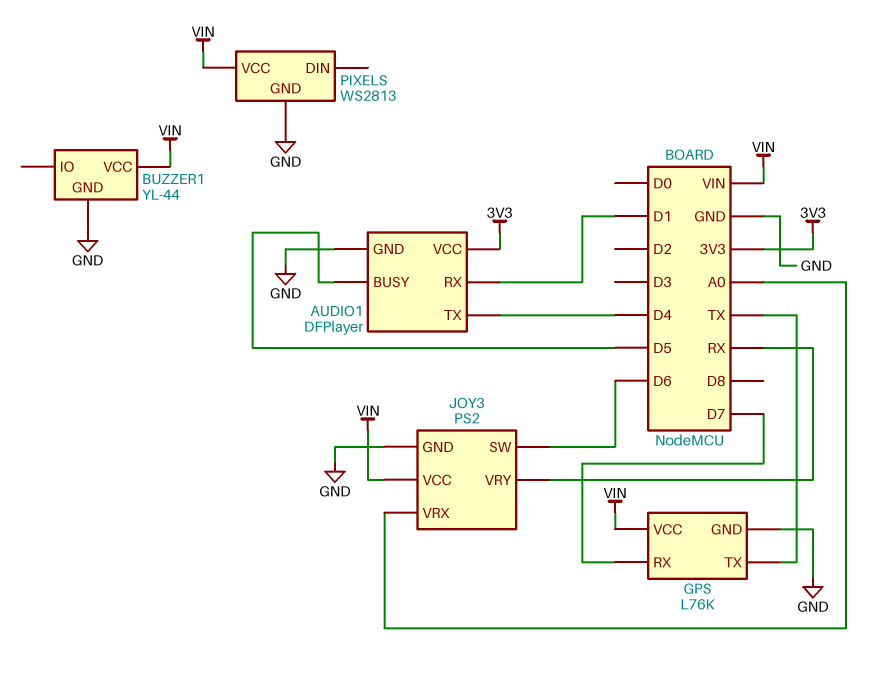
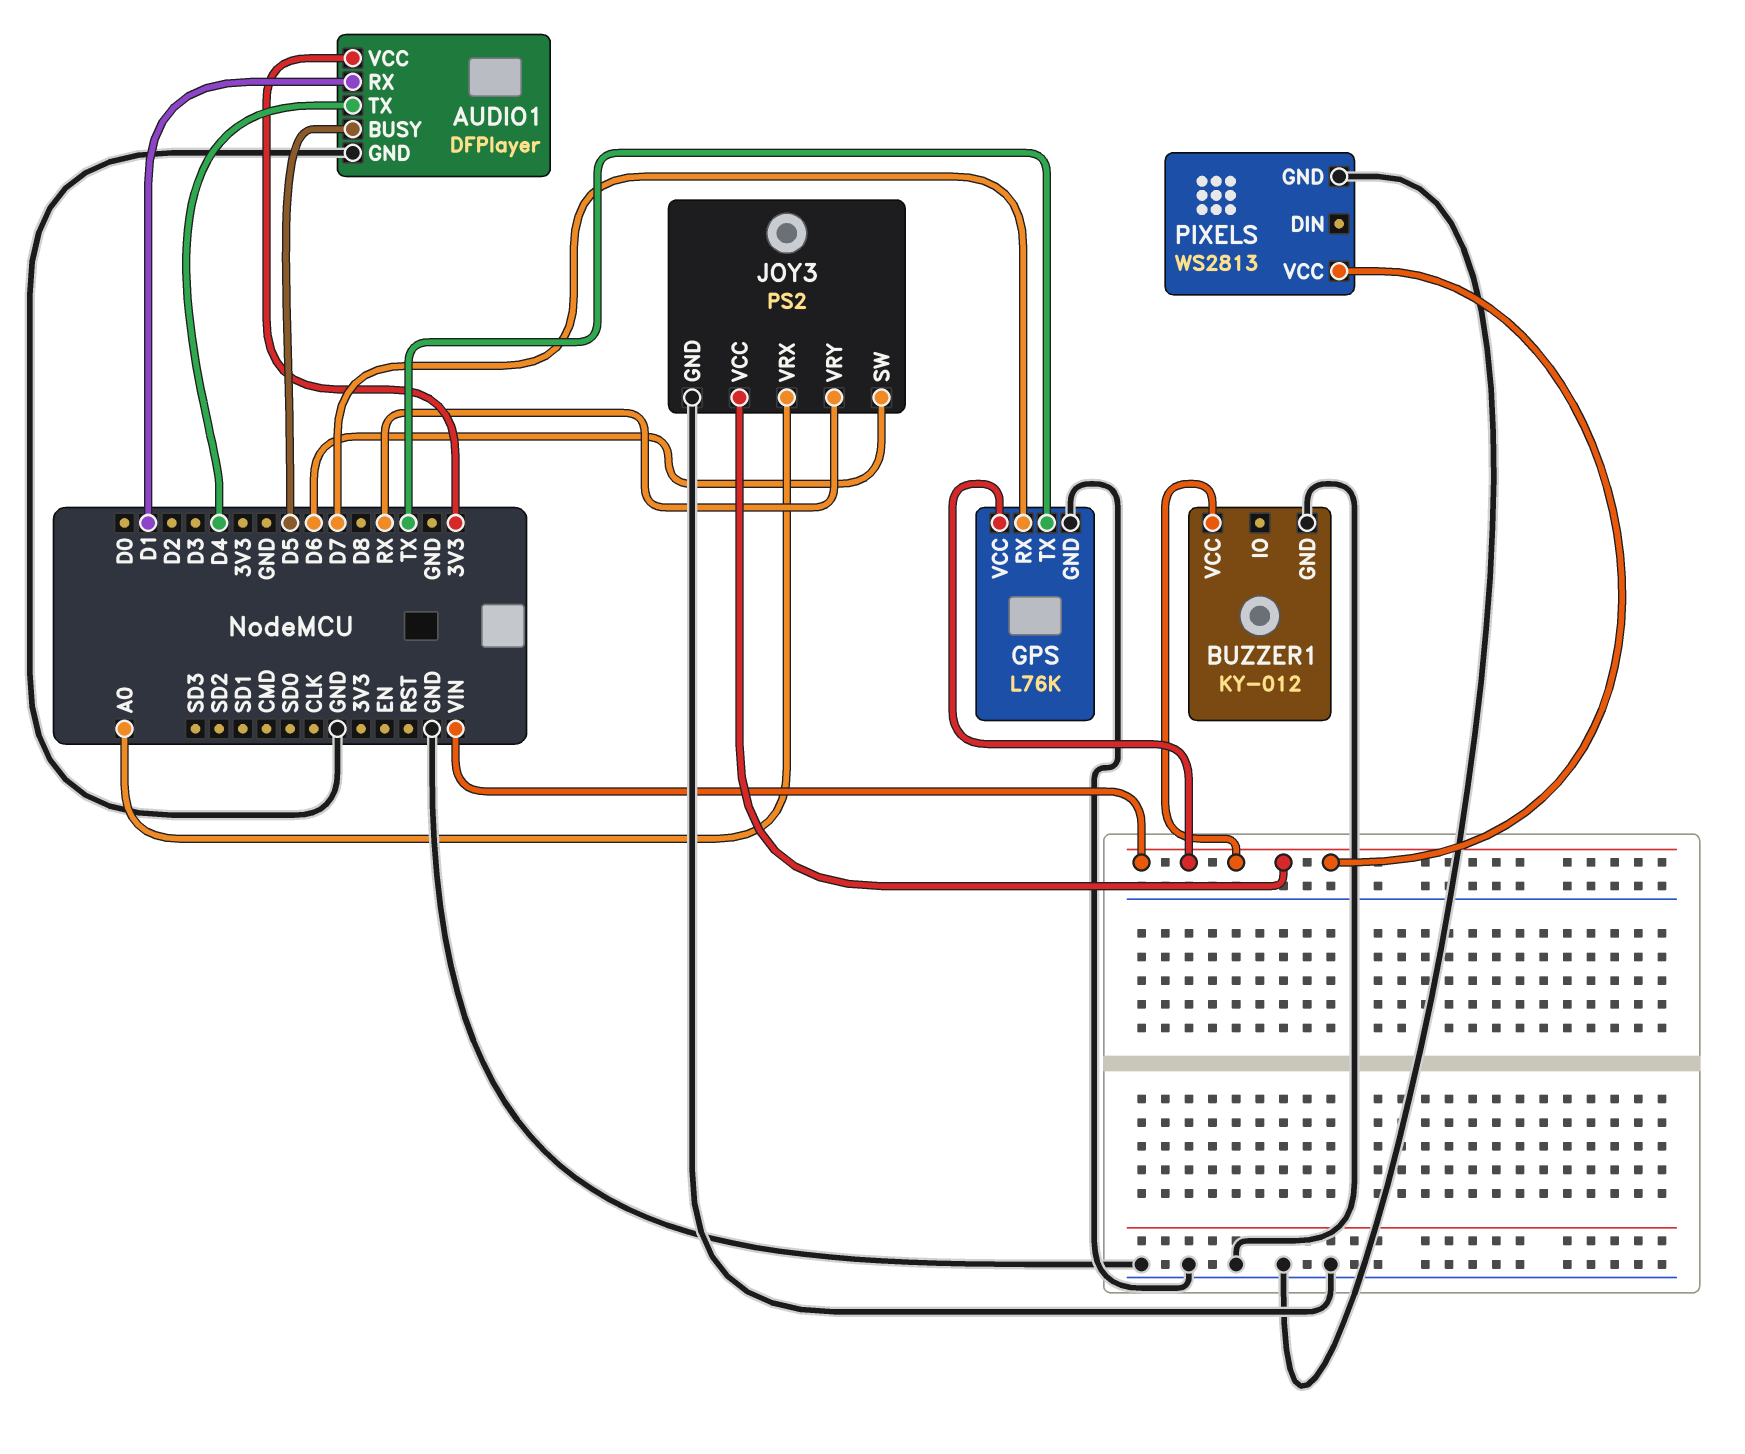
BUZZER1: YL-44 -> KY-012

